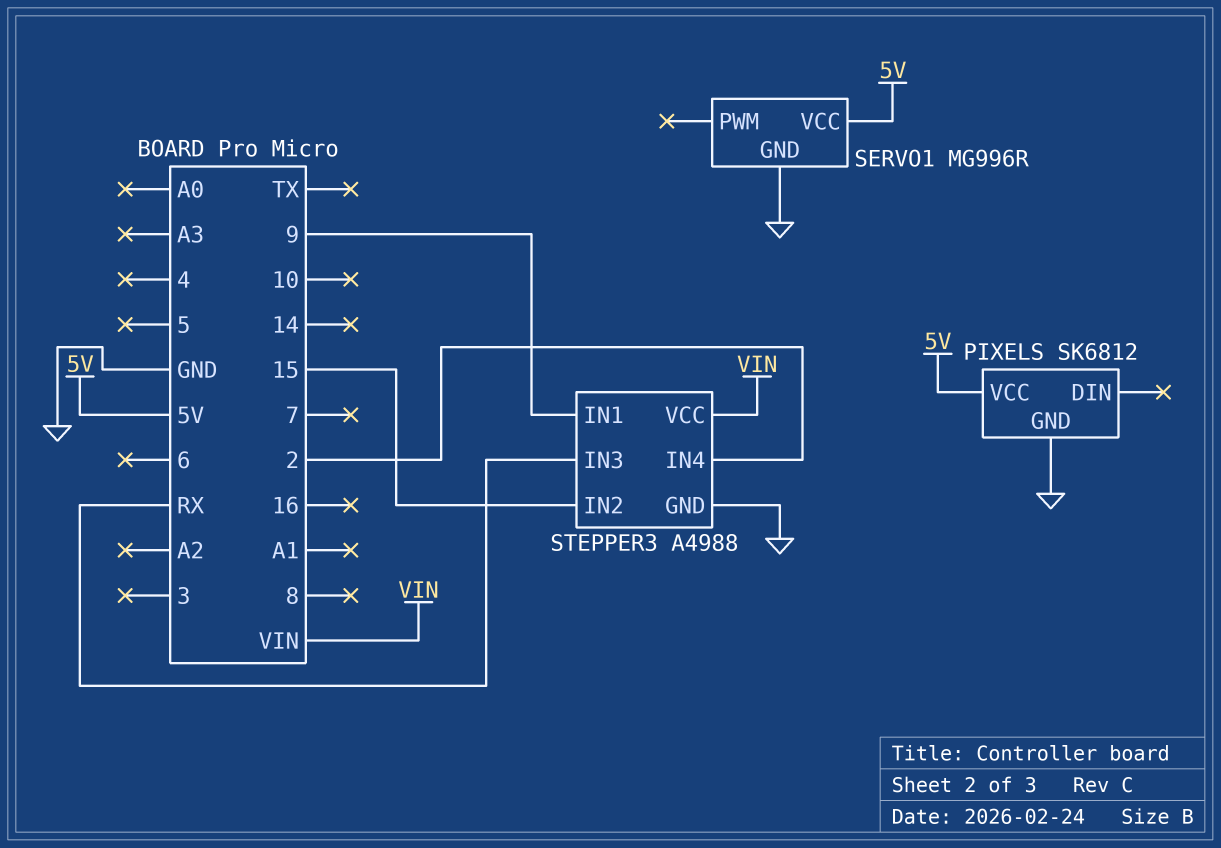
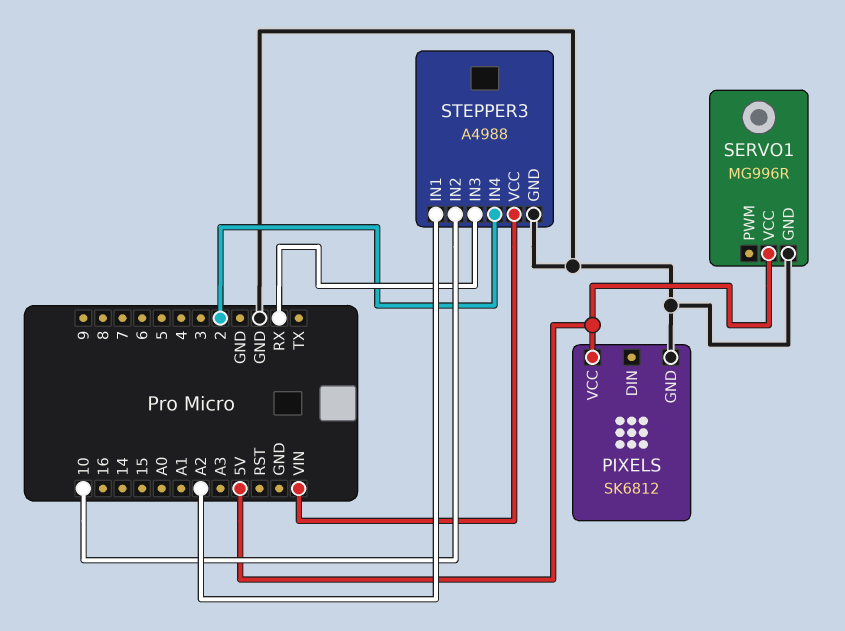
STEPPER3 pin IN1: 9 -> A2
STEPPER3 pin IN2: 15 -> 10

